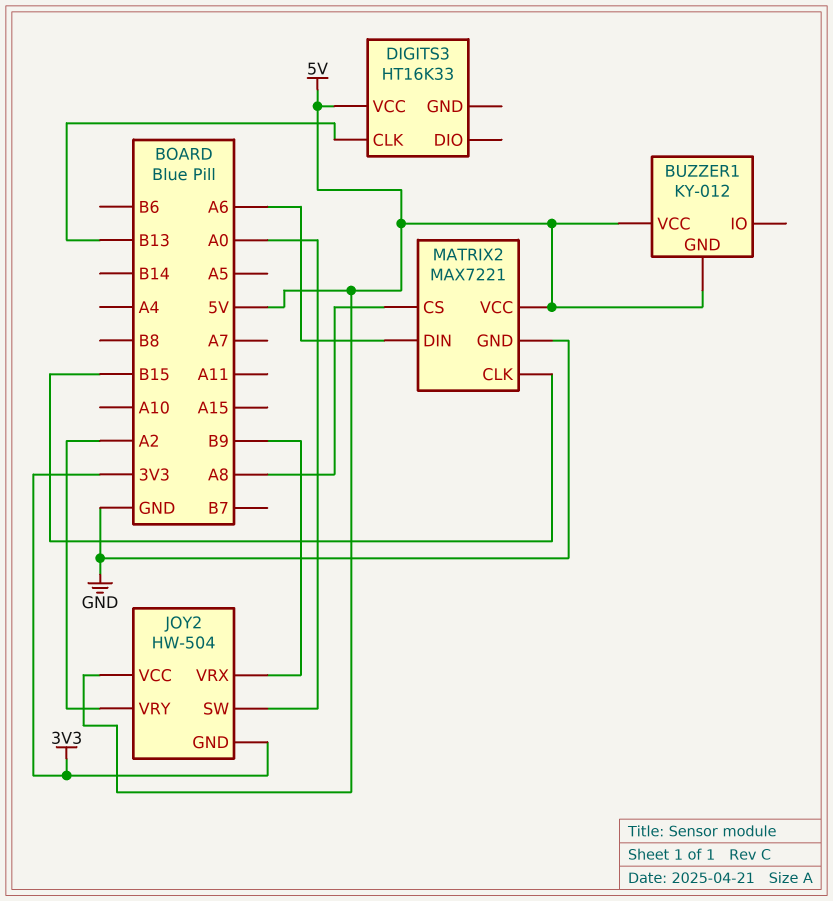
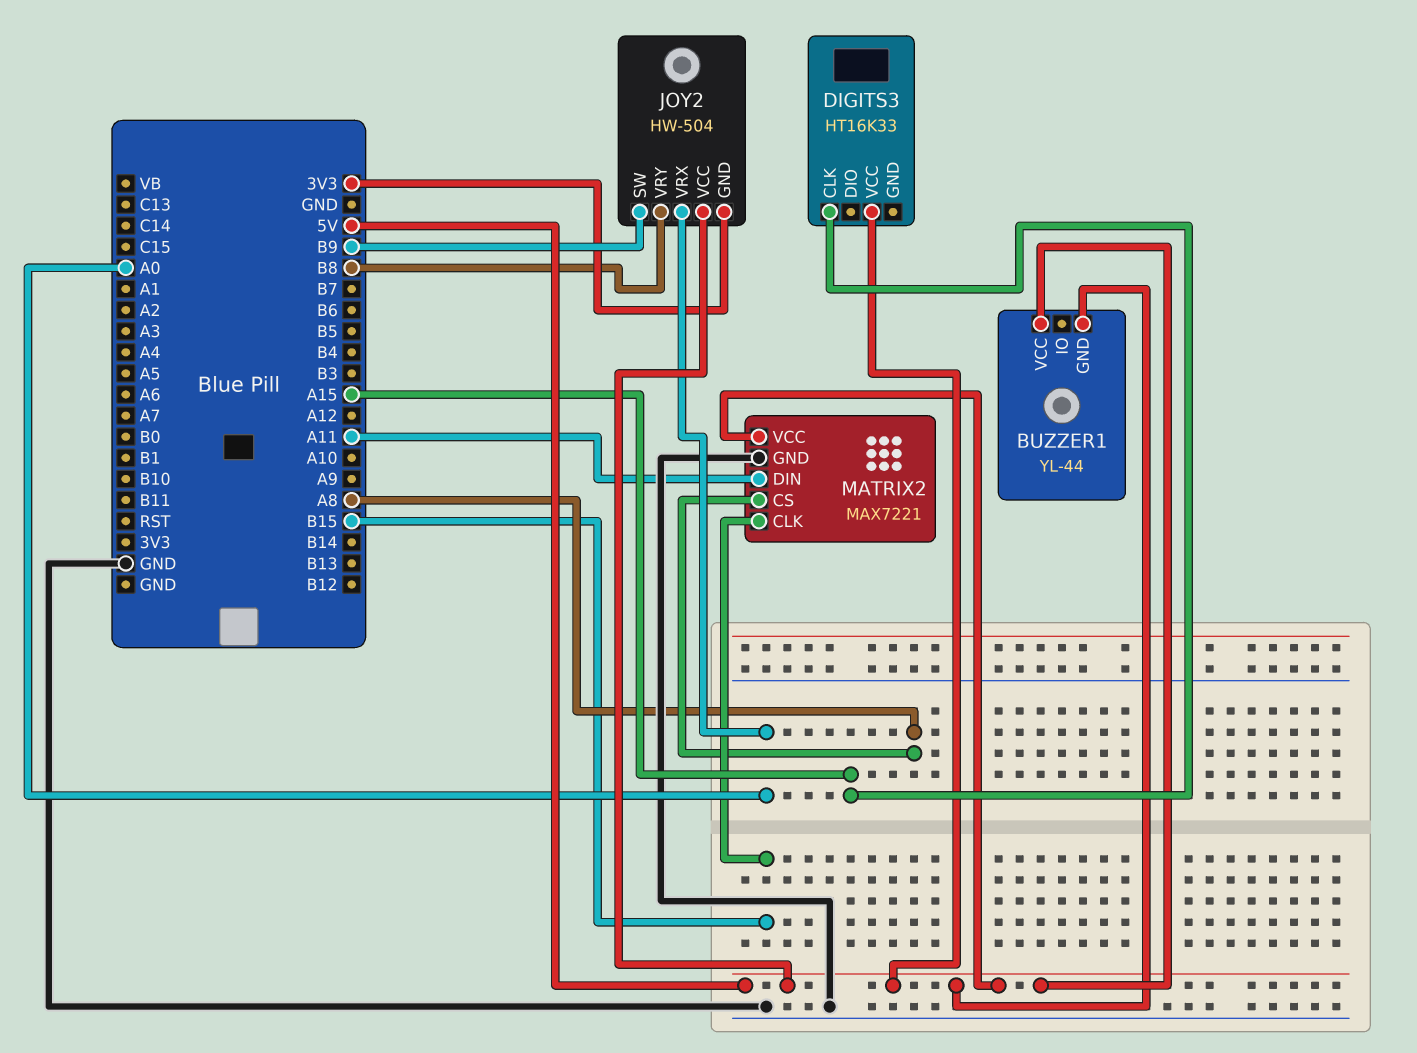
BUZZER1: KY-012 -> YL-44
DIGITS3 pin CLK: B13 -> A15
JOY2 pin SW: A0 -> B9
JOY2 pin VRX: B9 -> A0
JOY2 pin VRY: A2 -> B8
MATRIX2 pin DIN: A6 -> A11

